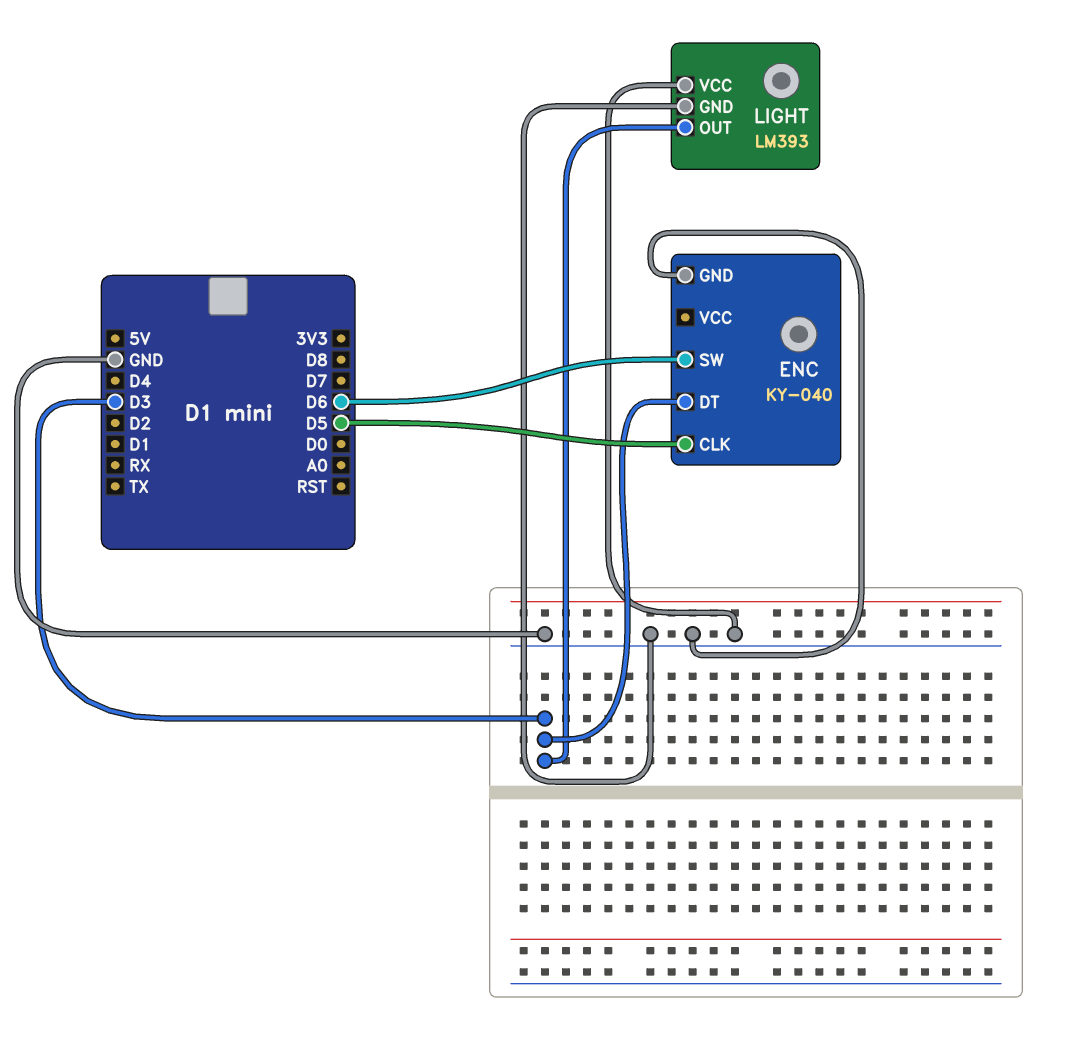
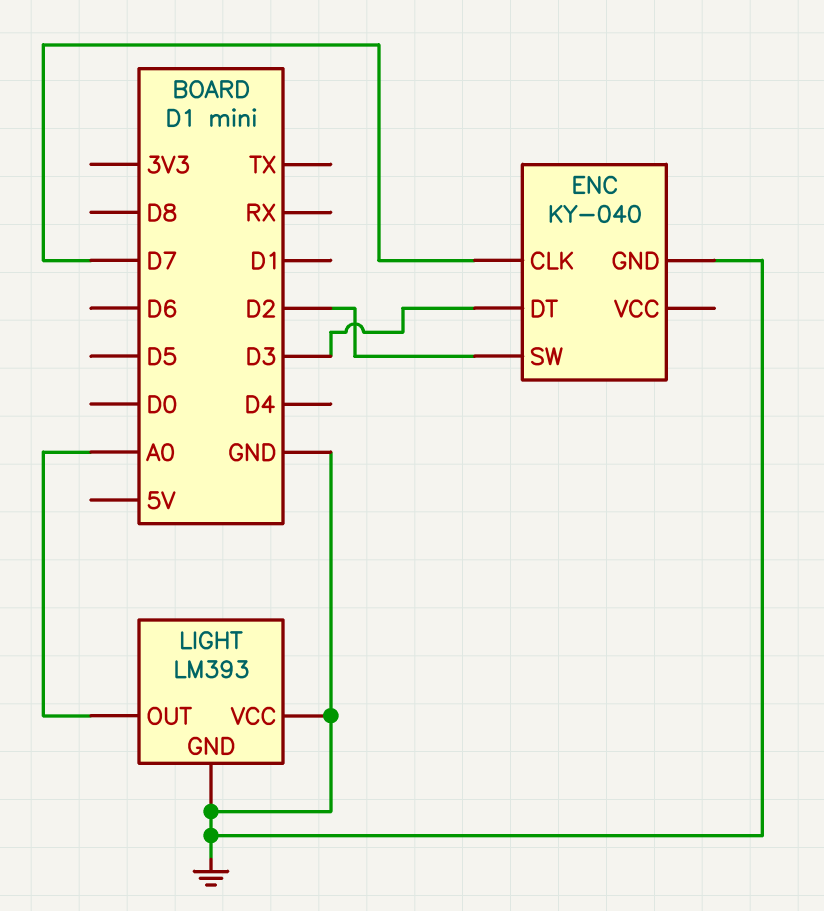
ENC pin CLK: D5 -> D7
ENC pin SW: D6 -> D2
LIGHT pin OUT: D3 -> A0

